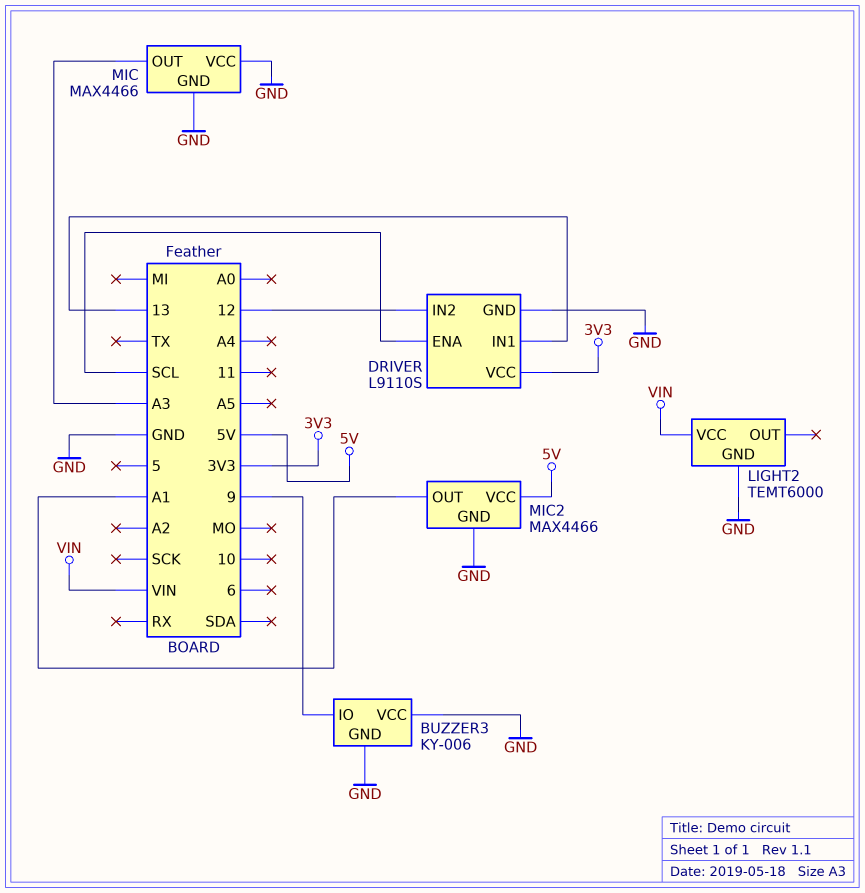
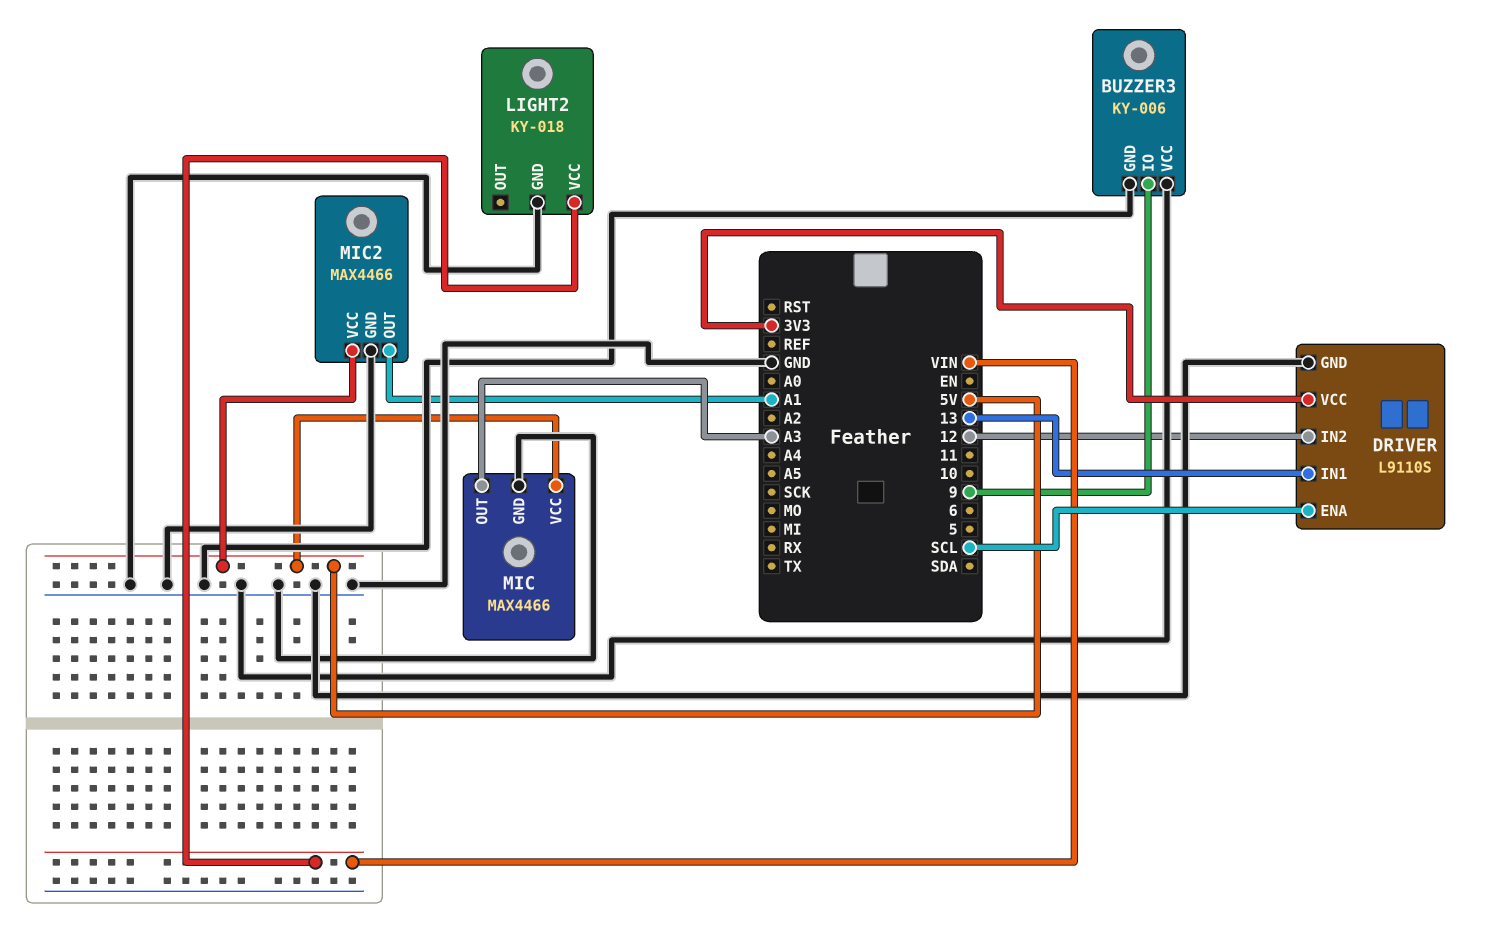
LIGHT2: TEMT6000 -> KY-018
MIC pin VCC: GND -> 5V

